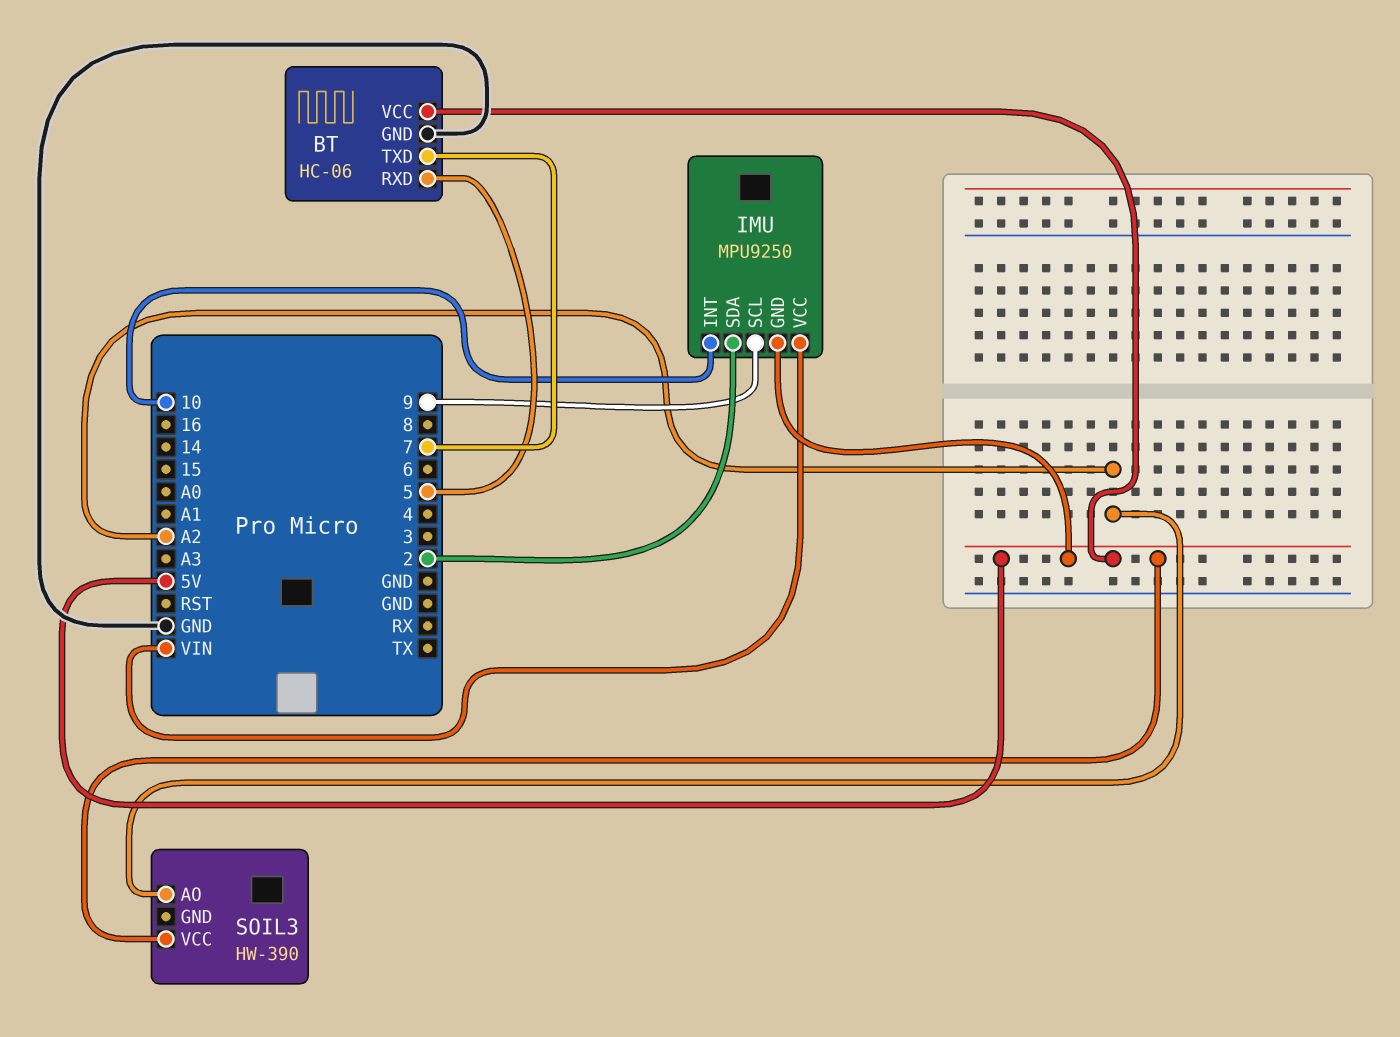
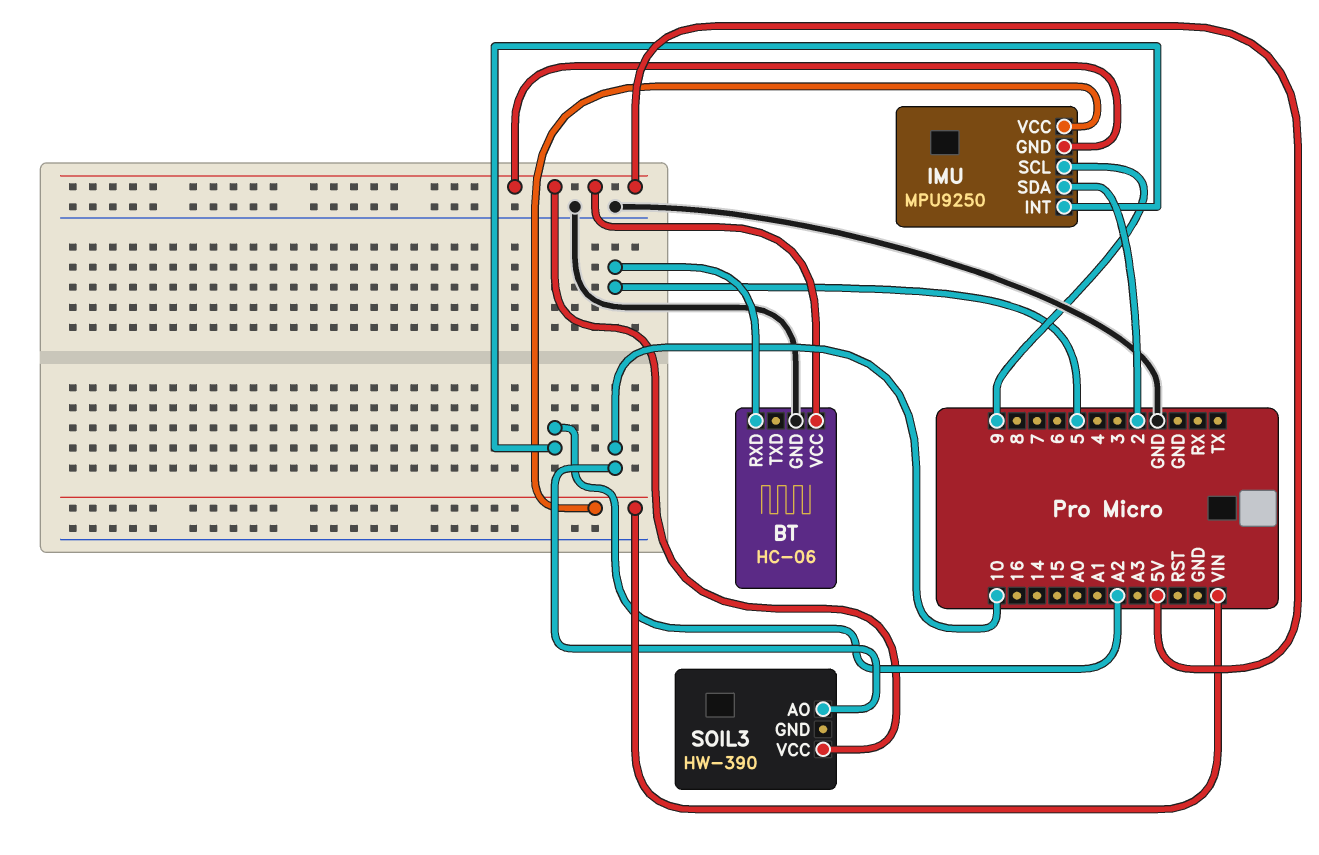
BT pin TXD: 7 -> none
IMU pin INT: 10 -> A2
SOIL3 pin AO: A2 -> 10

